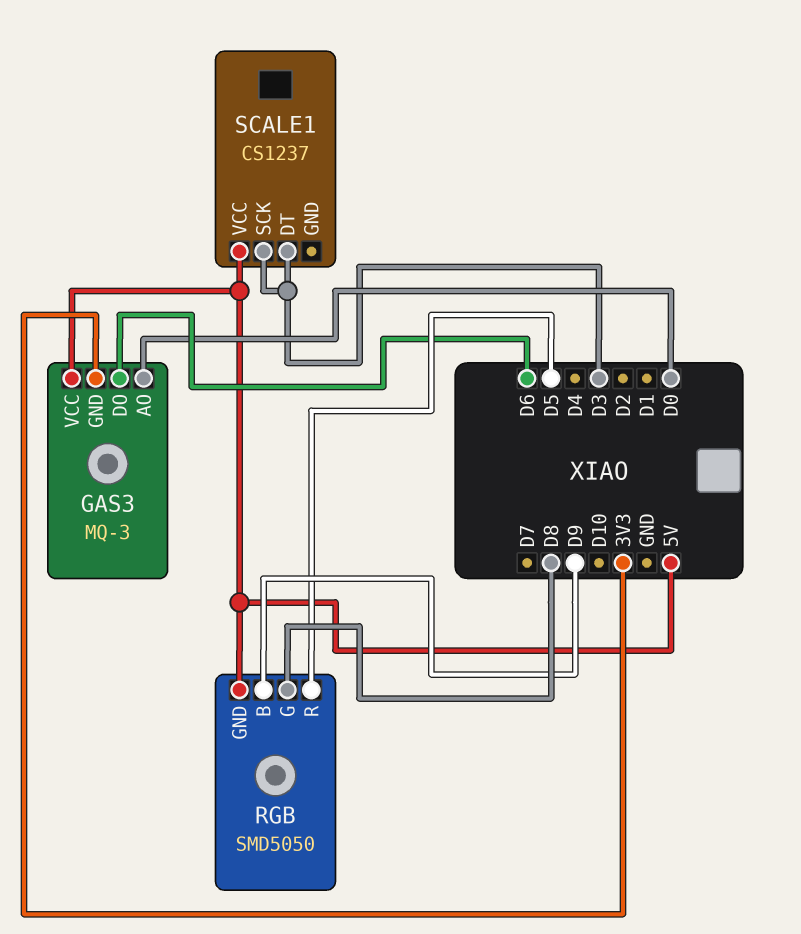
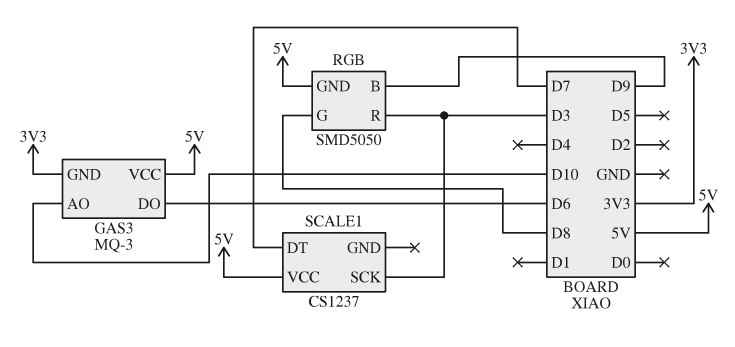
GAS3 pin AO: D0 -> D10
RGB pin R: D5 -> D3
SCALE1 pin DT: D3 -> D7

